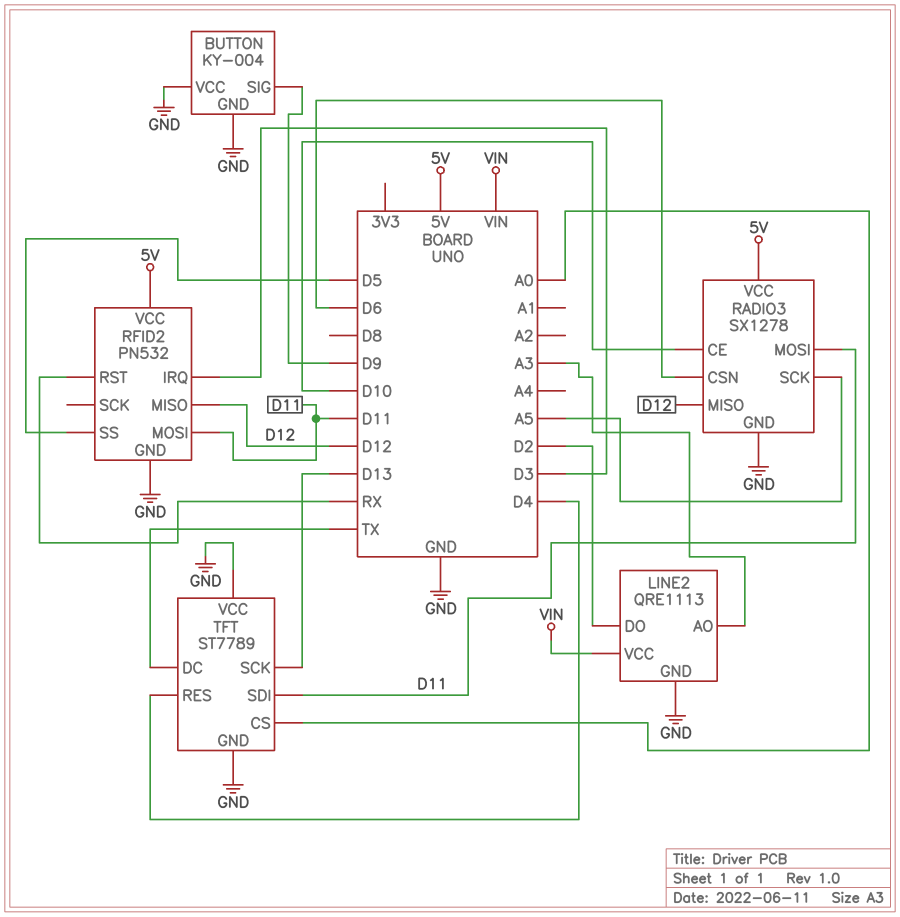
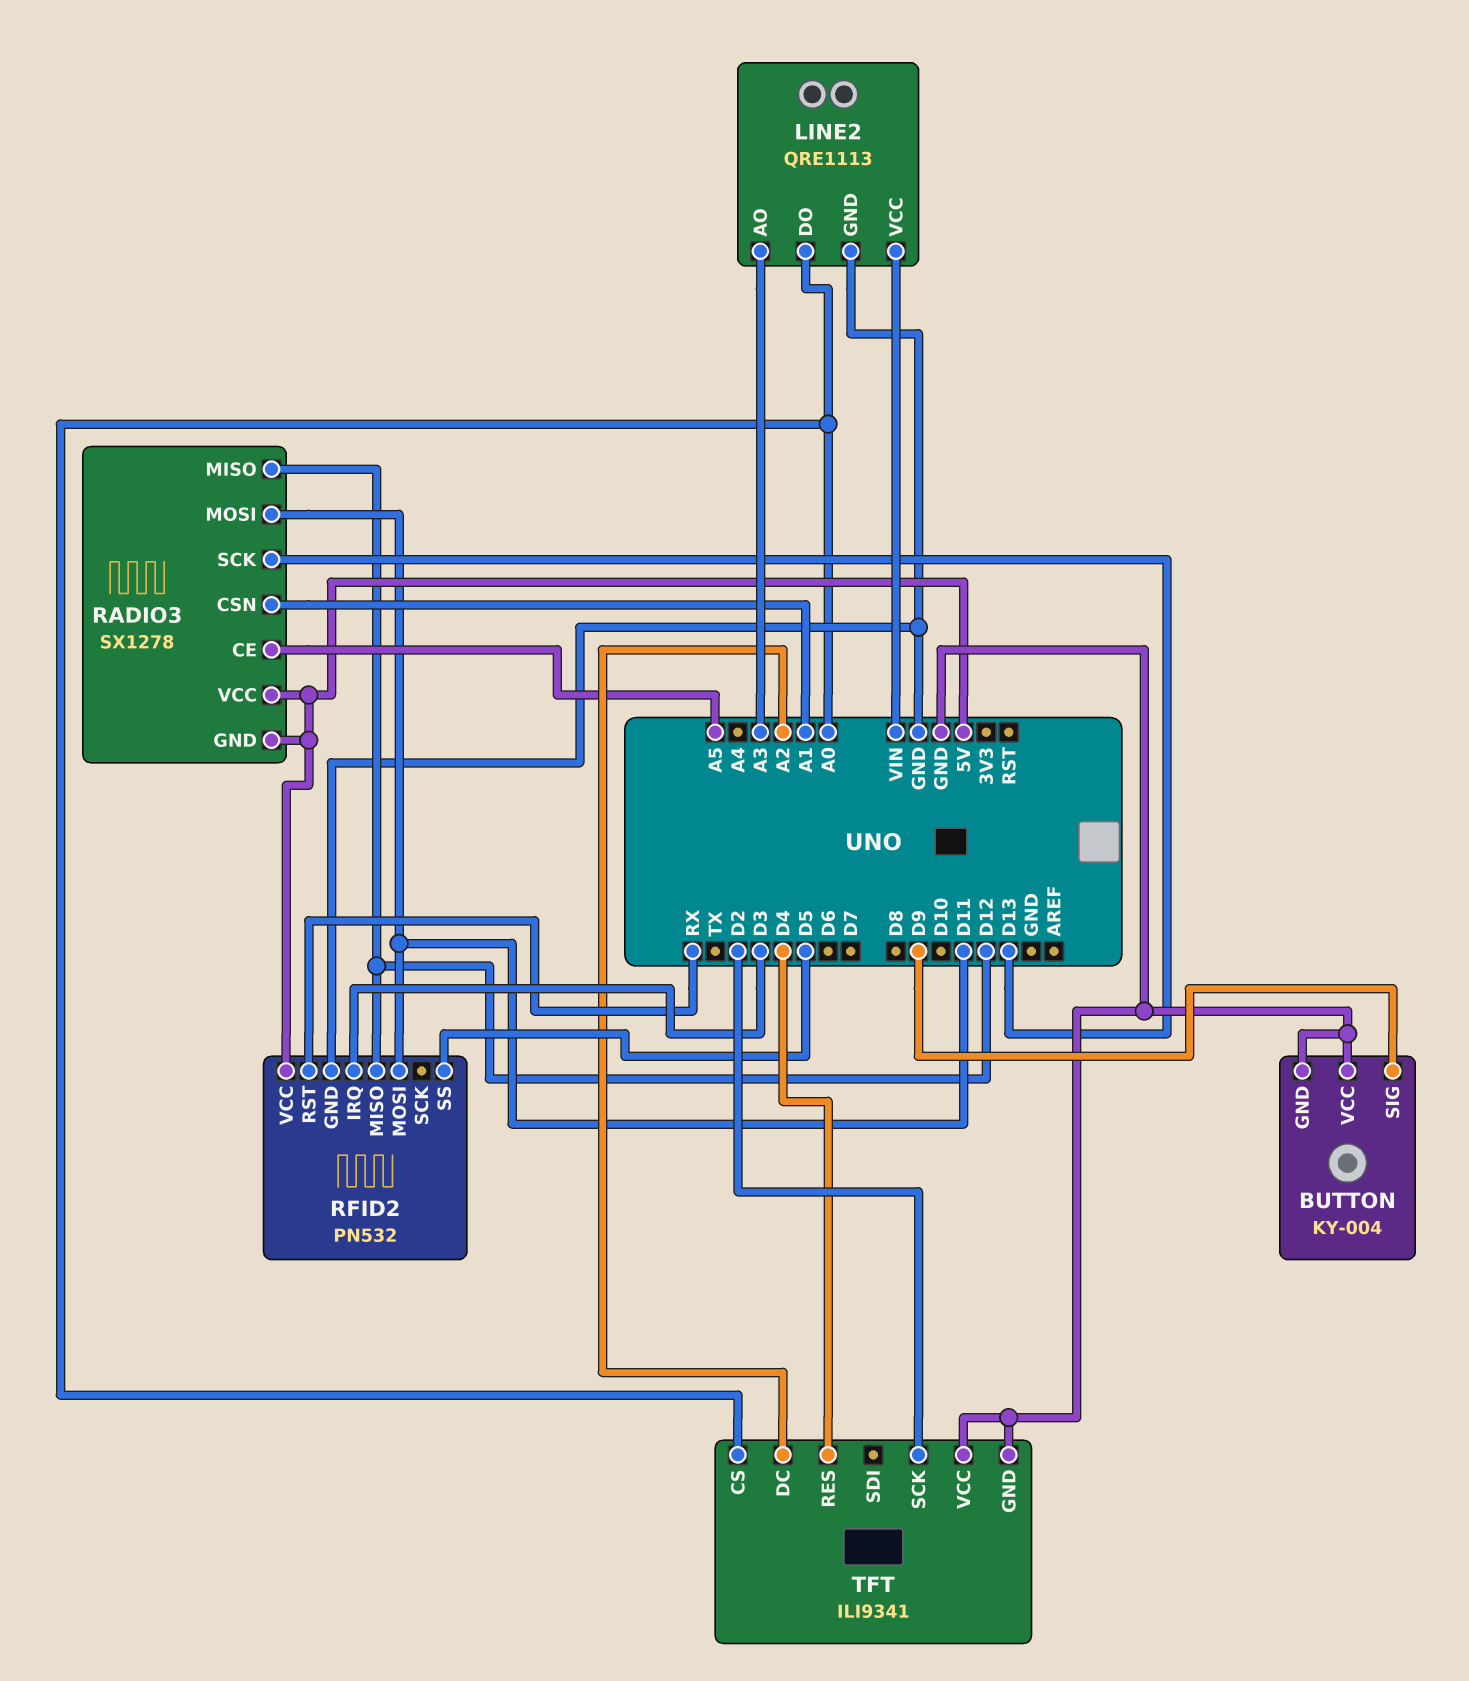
LINE2 pin DO: D2 -> A0
RADIO3 pin CE: D10 -> A5
RADIO3 pin CSN: D6 -> A1
RADIO3 pin GND: GND -> 5V
RADIO3 pin SCK: A5 -> D13
TFT: ST7789 -> ILI9341
TFT pin DC: TX -> A2
TFT pin SCK: D13 -> D2
TFT pin SDI: D11 -> none

